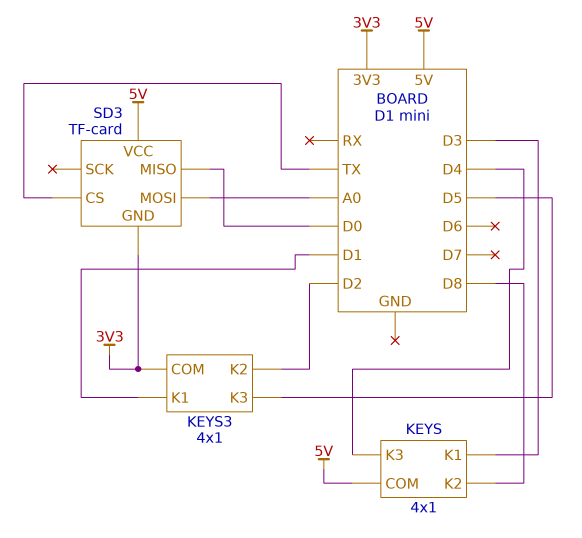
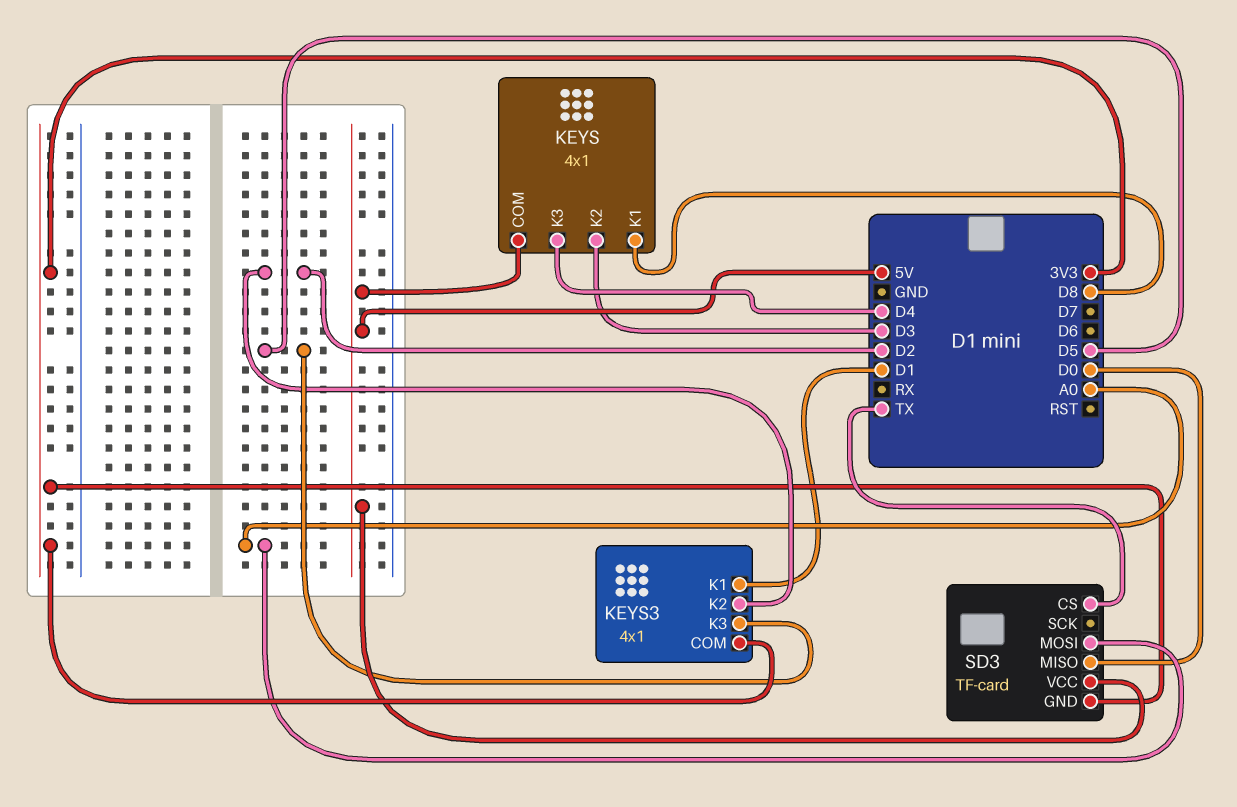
KEYS pin K1: D3 -> D8
KEYS pin K2: D8 -> D3

